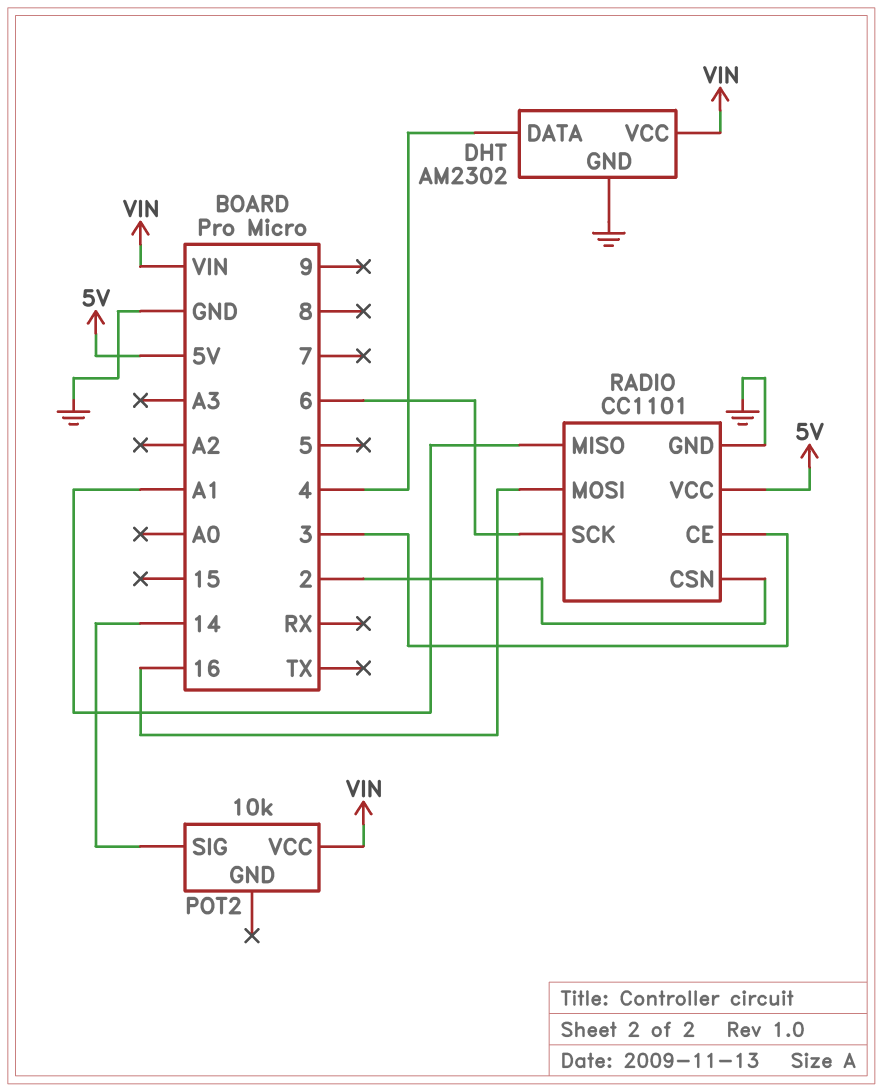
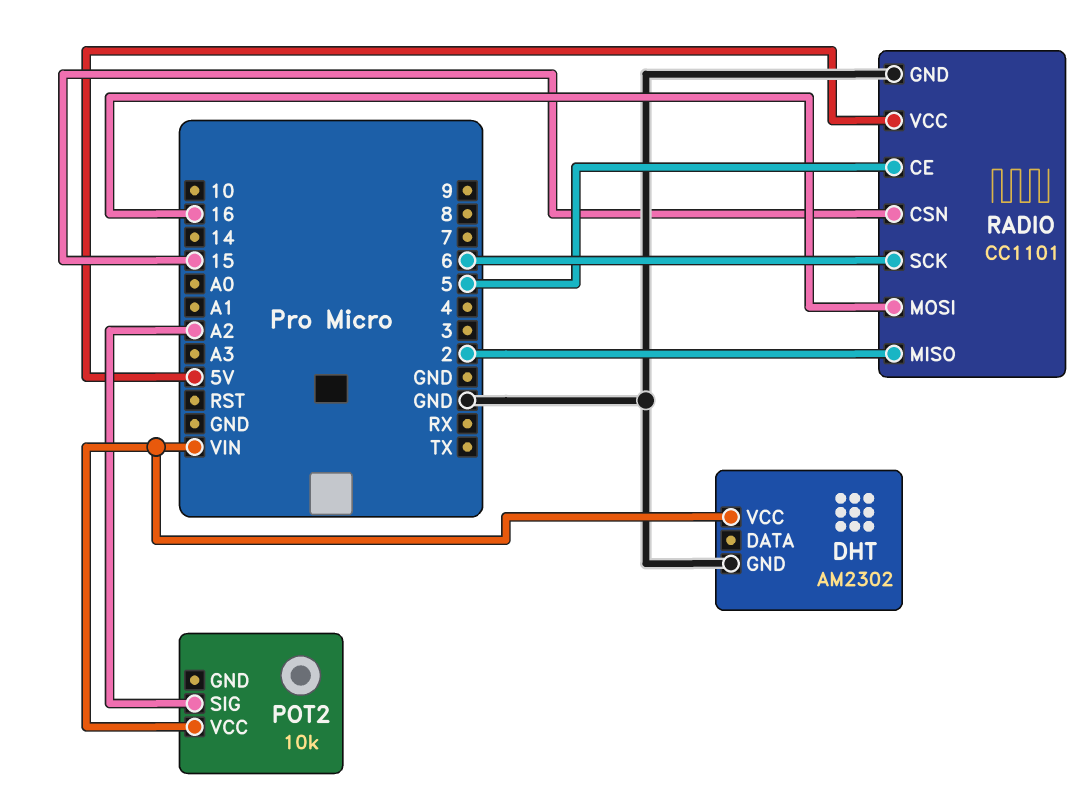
DHT pin DATA: 4 -> none
POT2 pin SIG: 14 -> A2
RADIO pin CE: 3 -> 5
RADIO pin CSN: 2 -> 15
RADIO pin MISO: A1 -> 2

